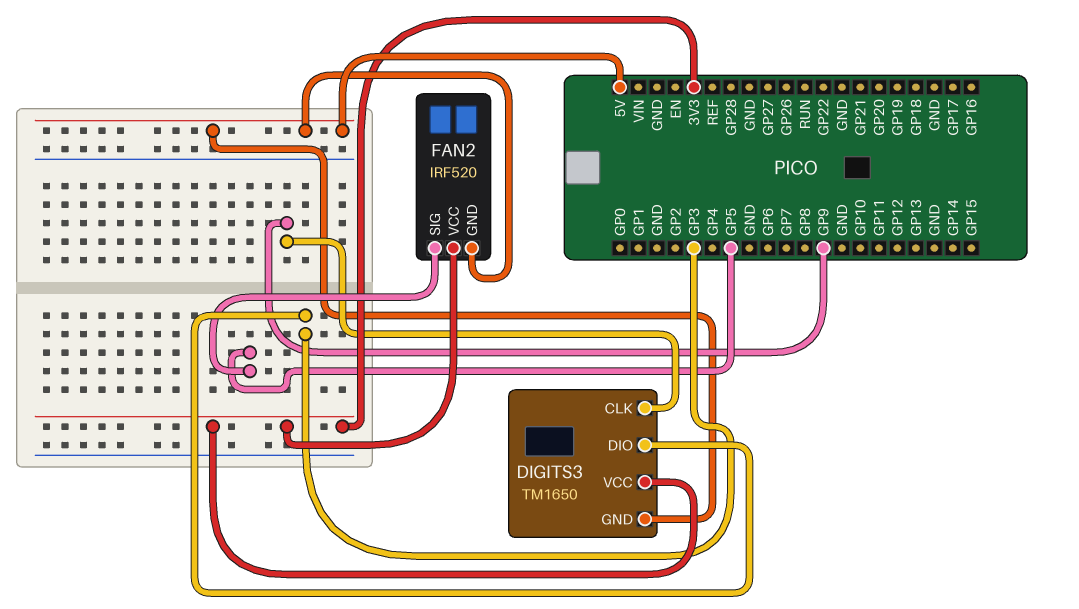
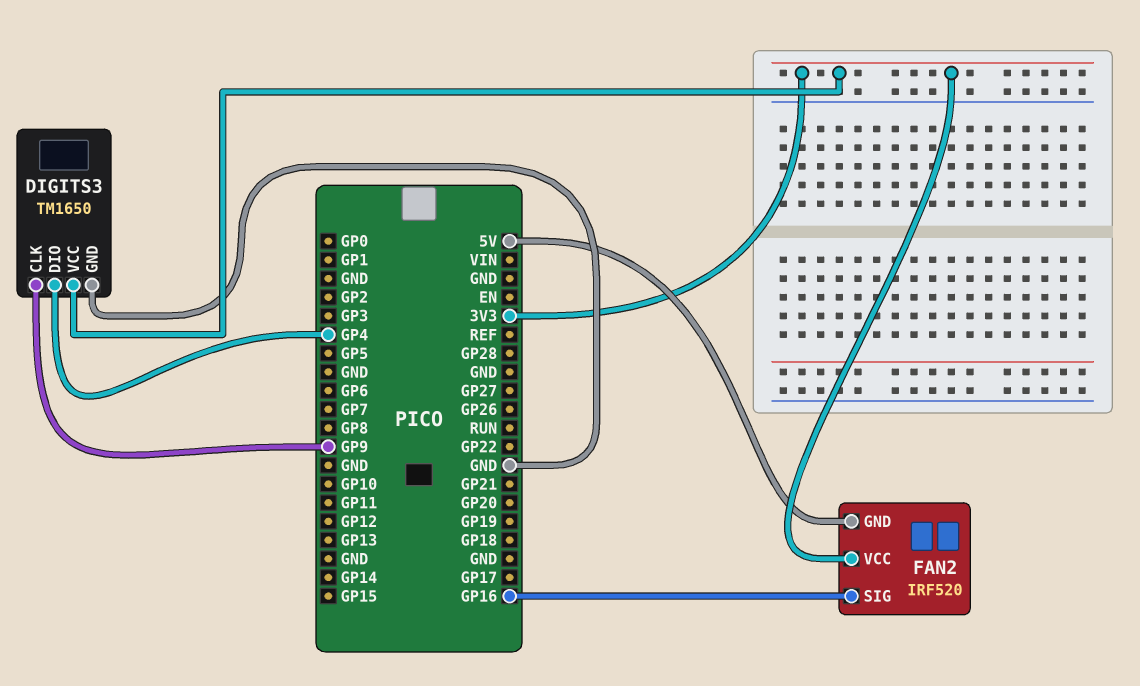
DIGITS3 pin DIO: GP3 -> GP4
DIGITS3 pin GND: 5V -> GND
FAN2 pin SIG: GP5 -> GP16

